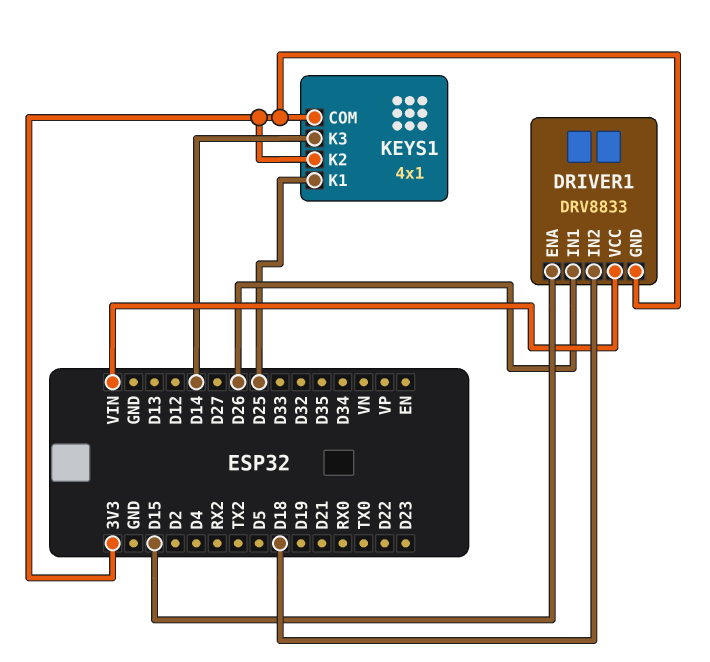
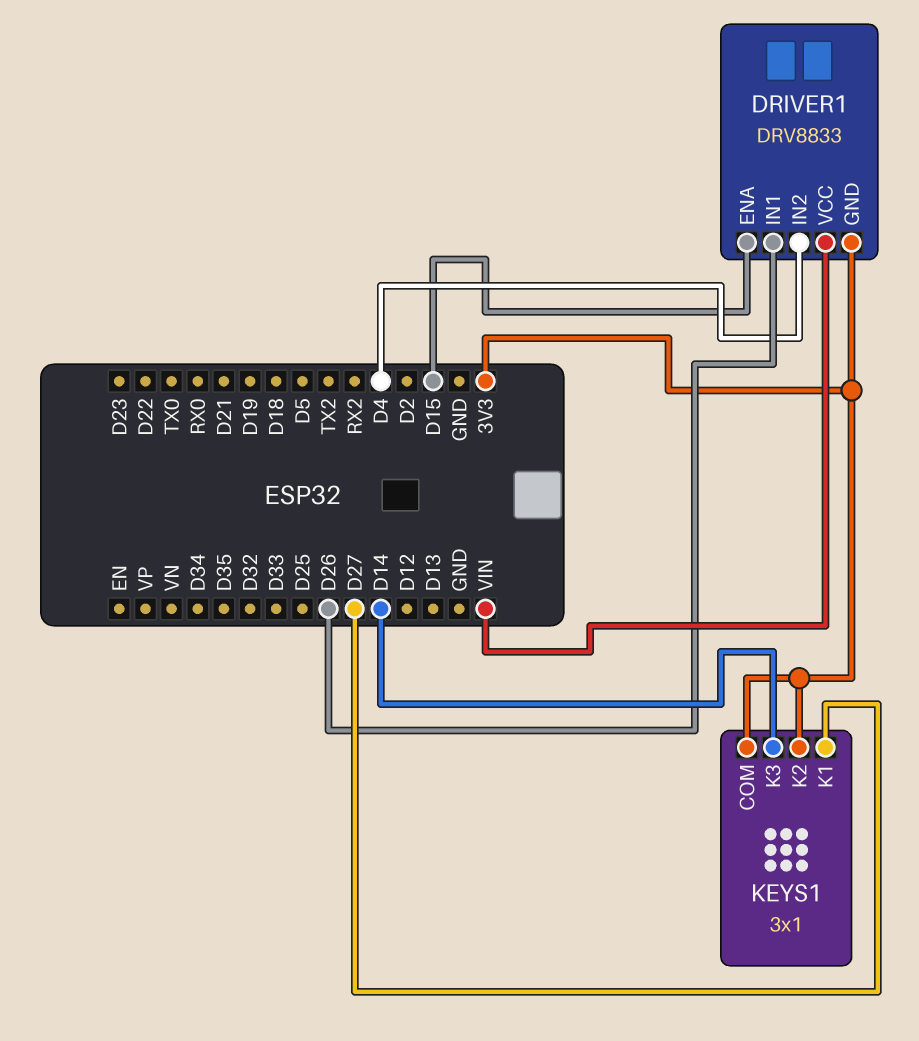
DRIVER1 pin IN2: D18 -> D4
KEYS1: 4x1 -> 3x1
KEYS1 pin K1: D25 -> D27

